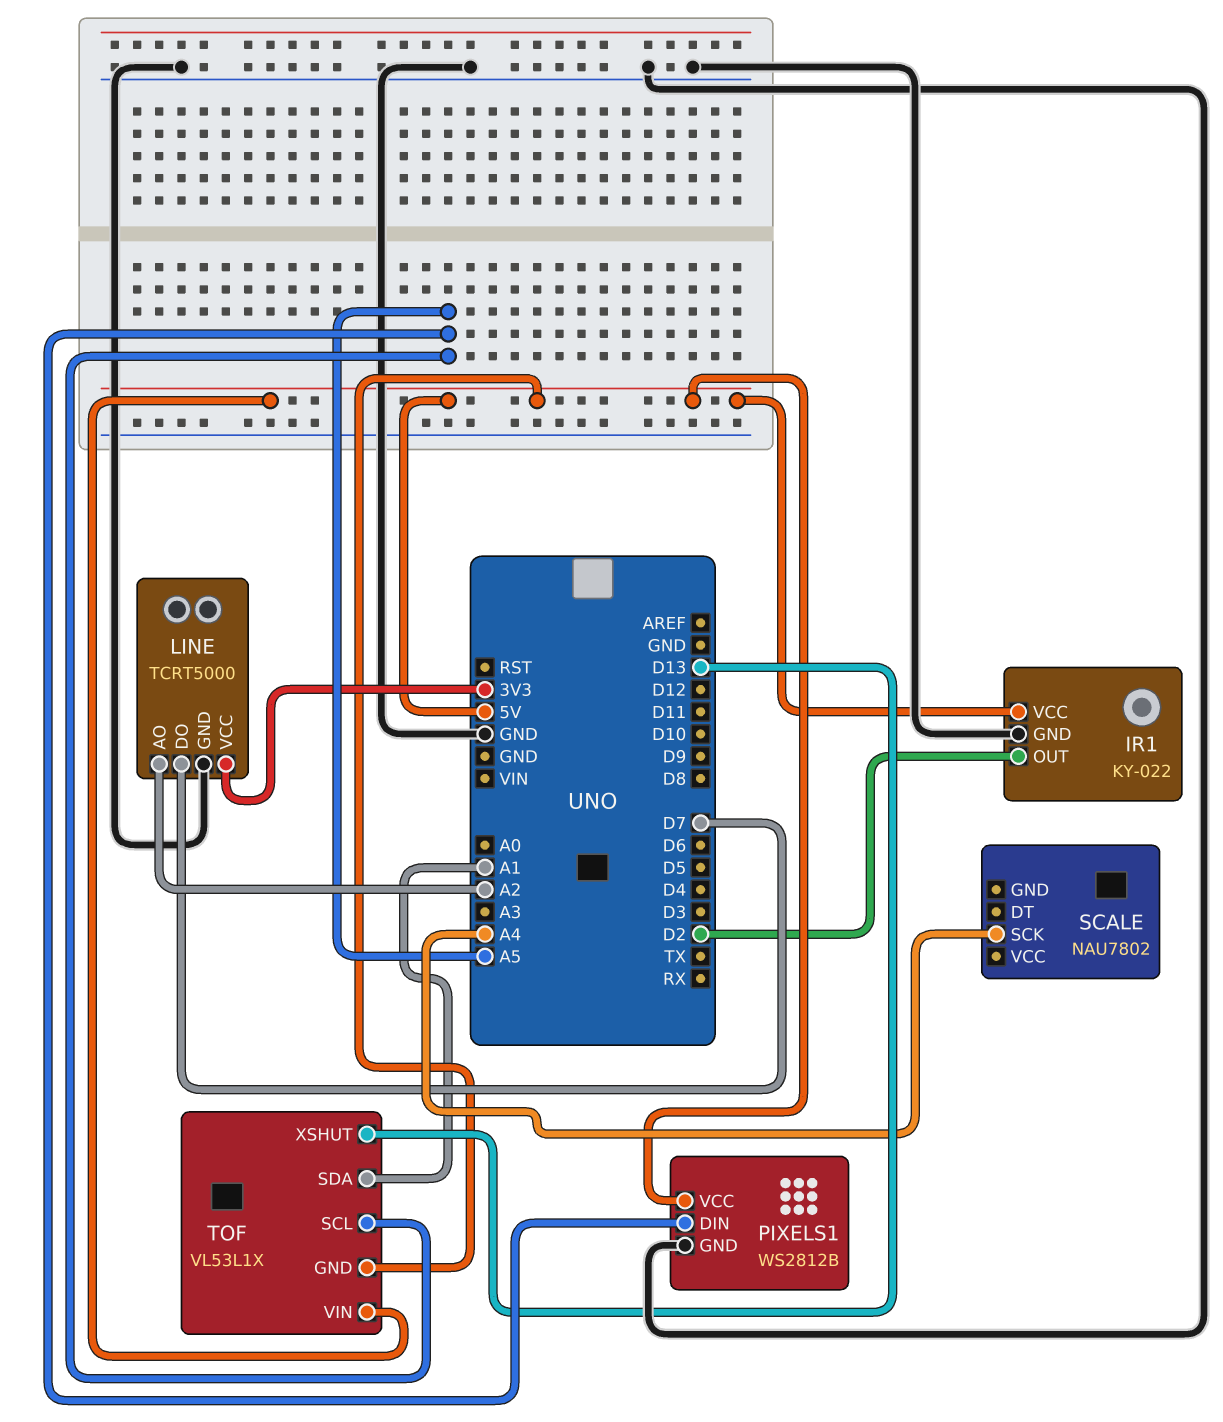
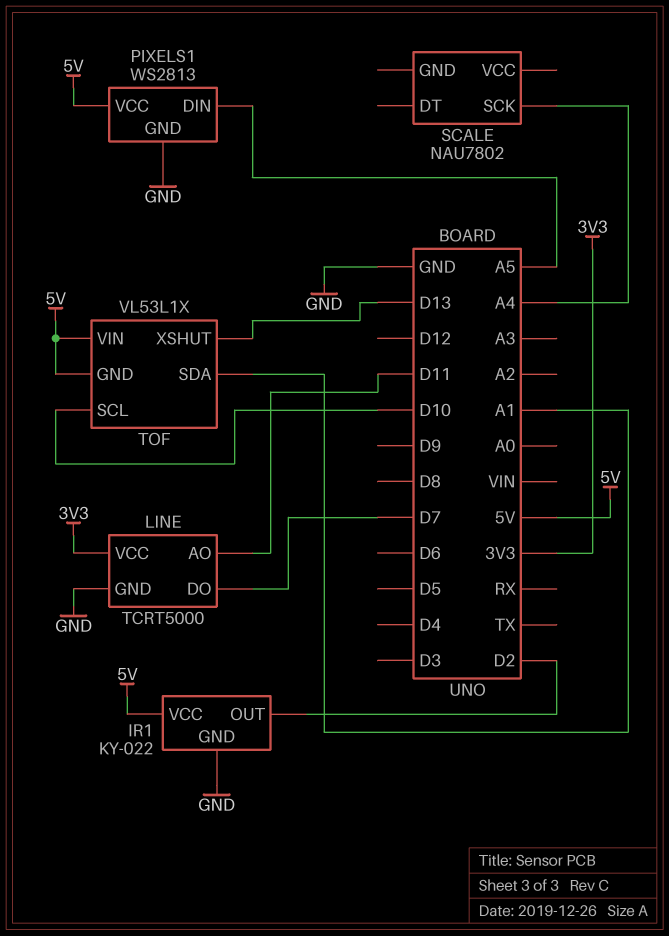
LINE pin AO: A2 -> D11
PIXELS1: WS2812B -> WS2813
TOF pin SCL: A5 -> D10

